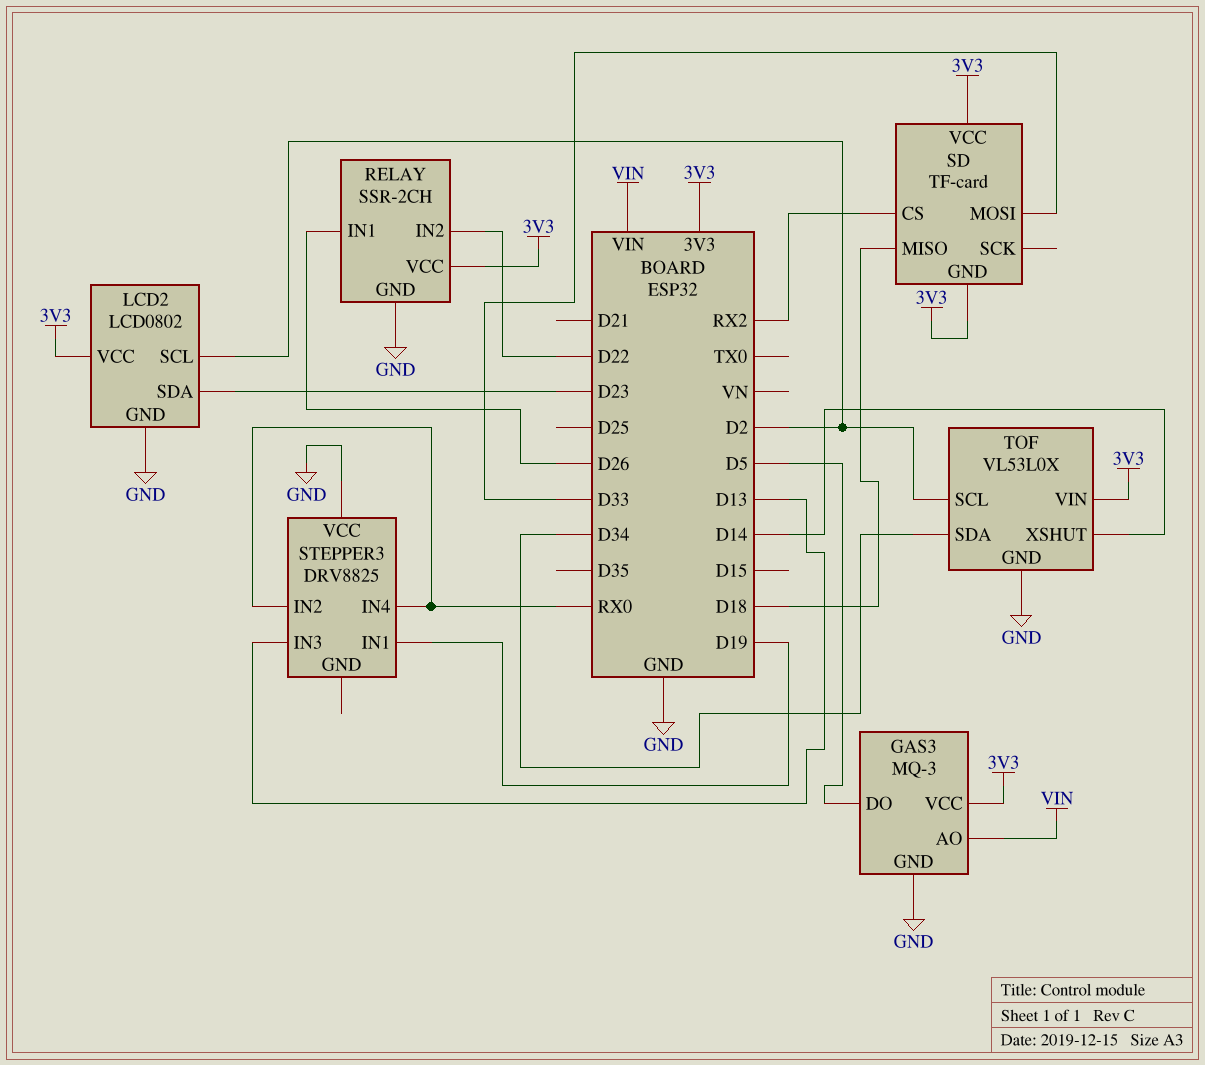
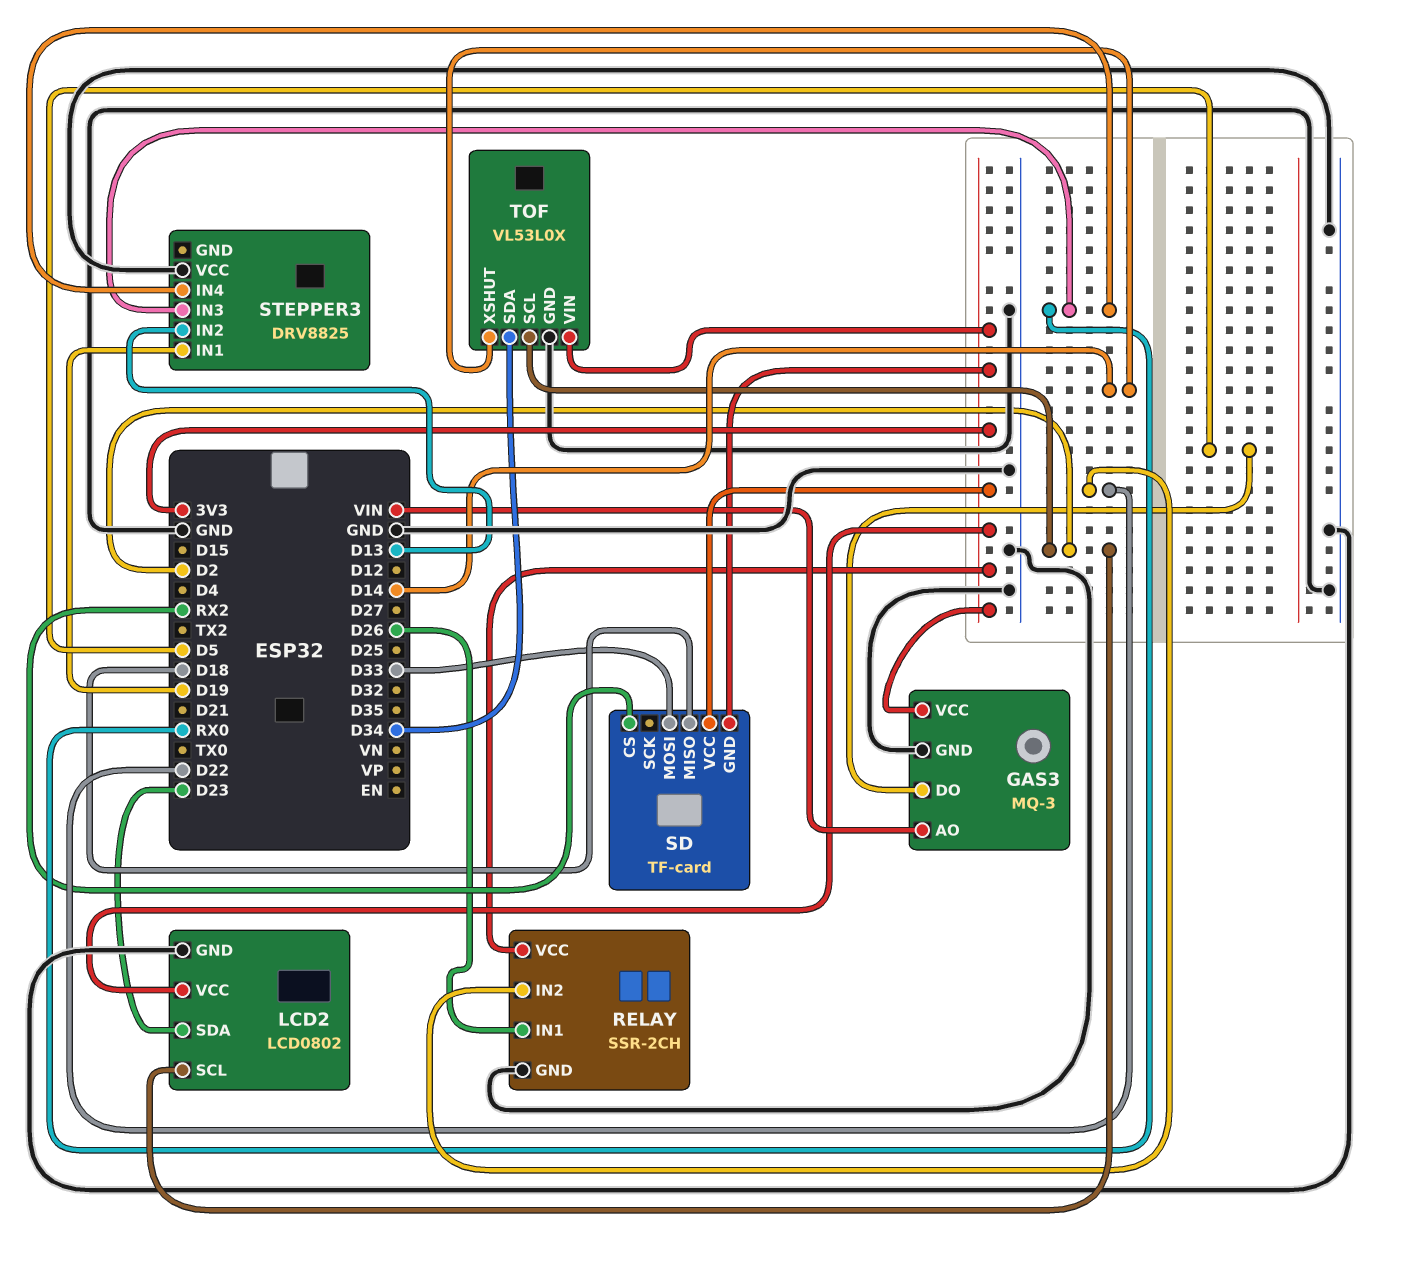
STEPPER3 pin IN2: RX0 -> D13
STEPPER3 pin IN3: D13 -> RX0

